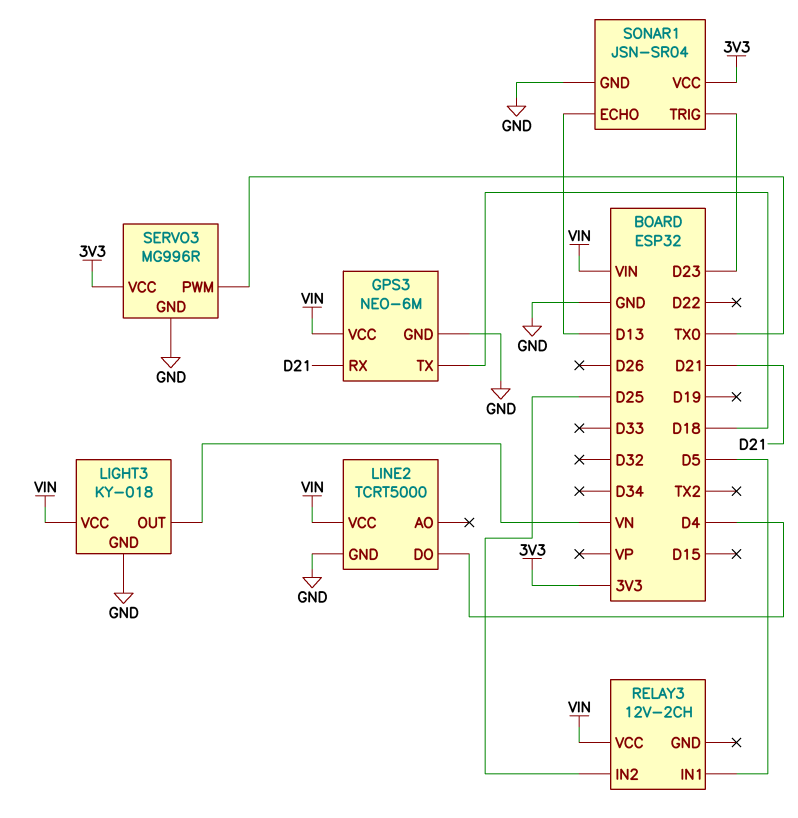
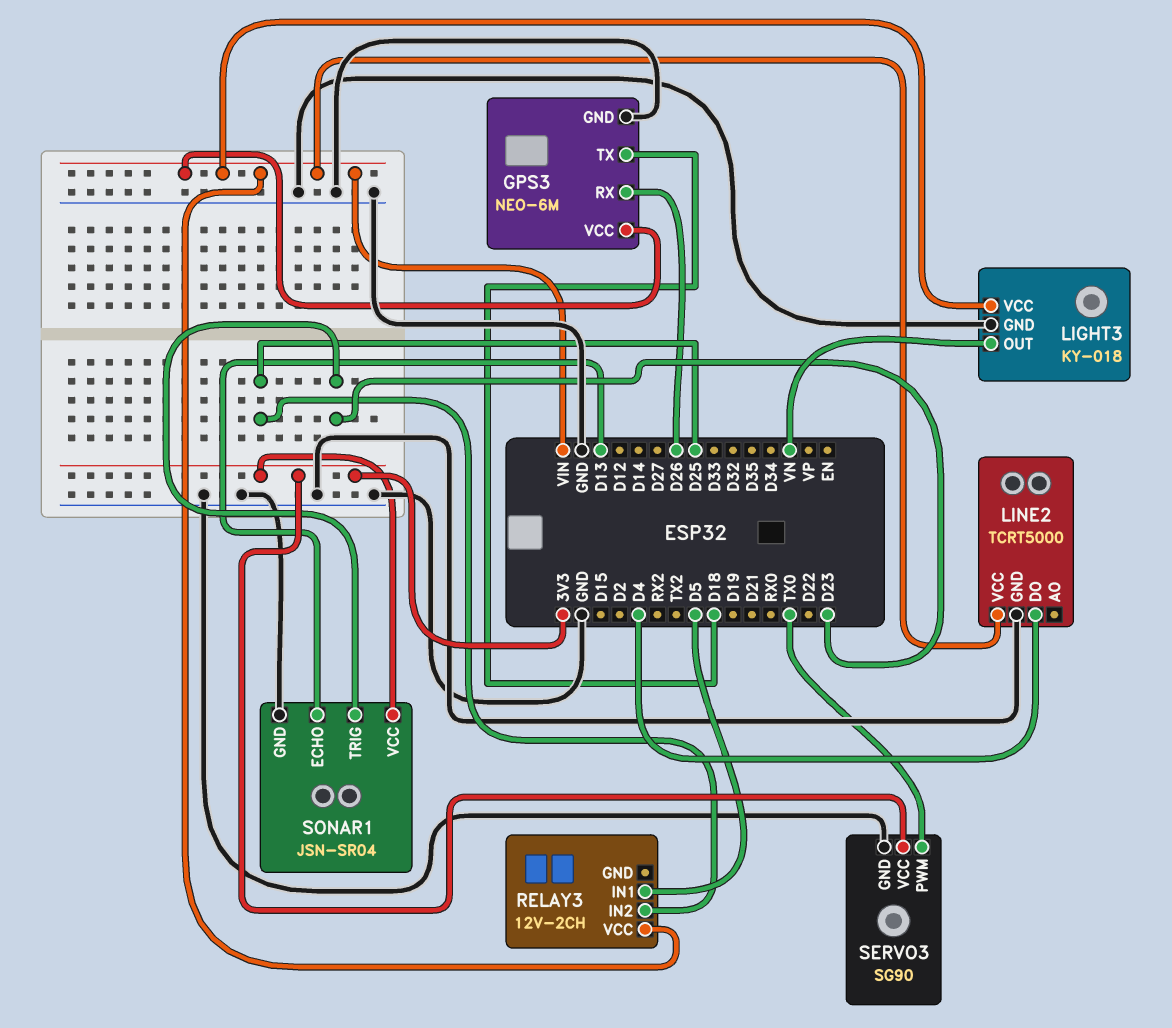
GPS3 pin RX: D21 -> D26
SERVO3: MG996R -> SG90

